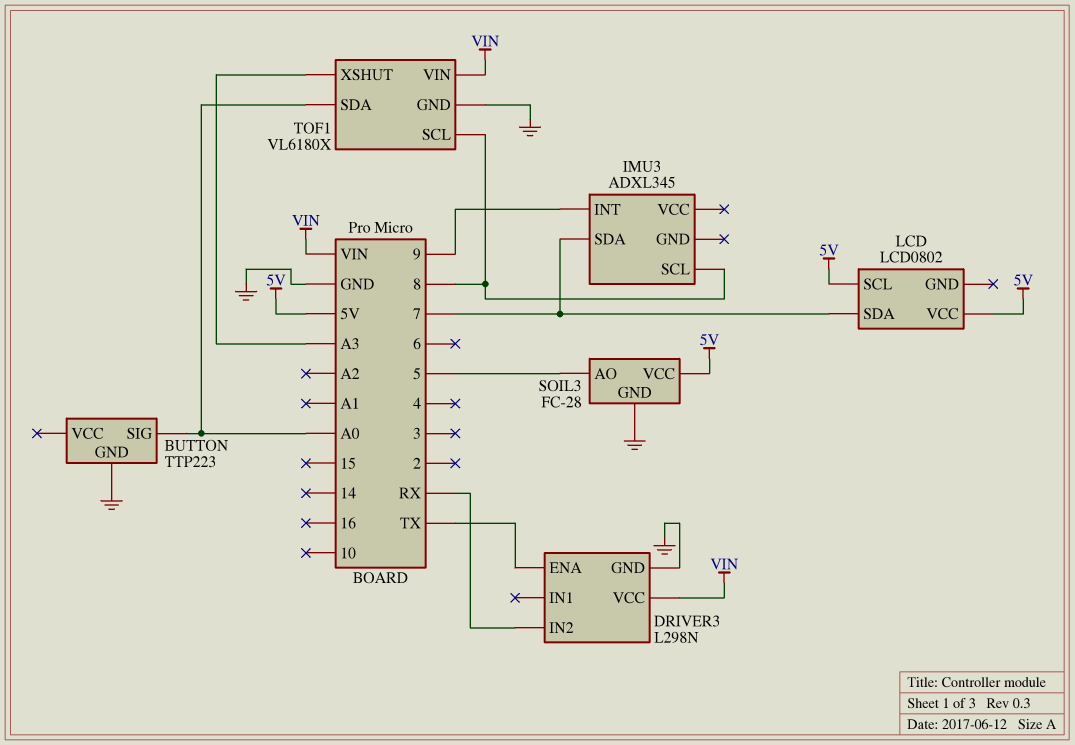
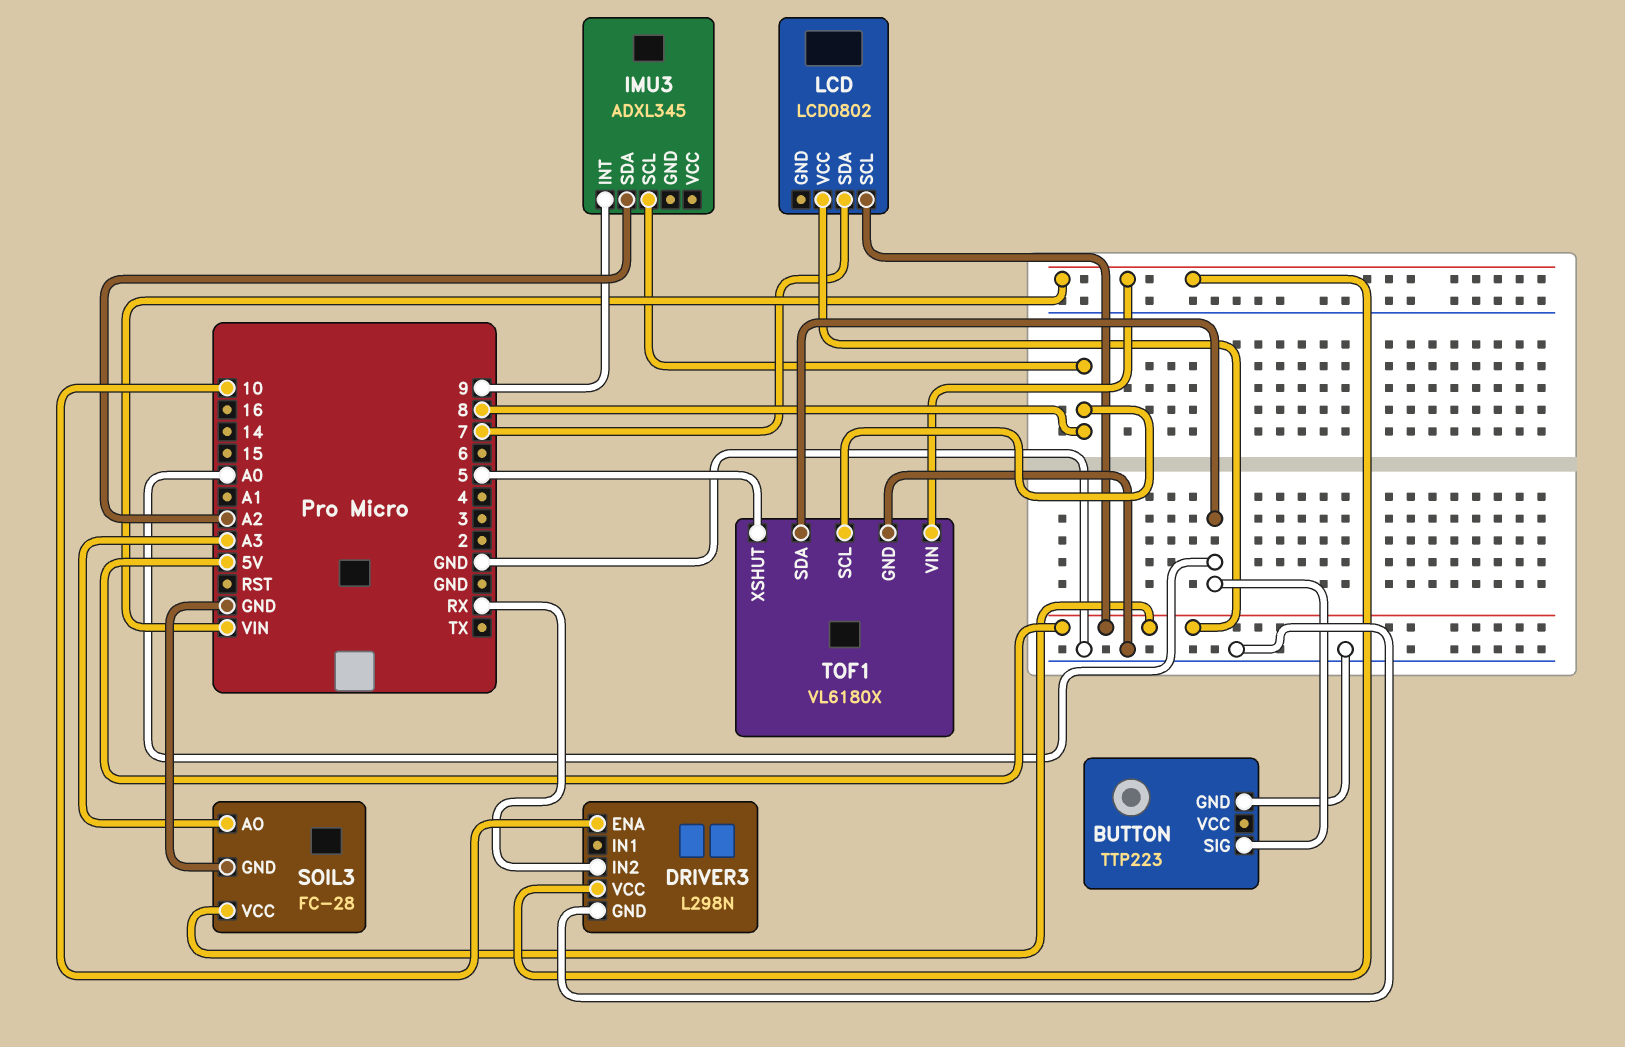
DRIVER3 pin ENA: TX -> 10
IMU3 pin SDA: 7 -> A2
SOIL3 pin AO: 5 -> A3
TOF1 pin XSHUT: A3 -> 5

